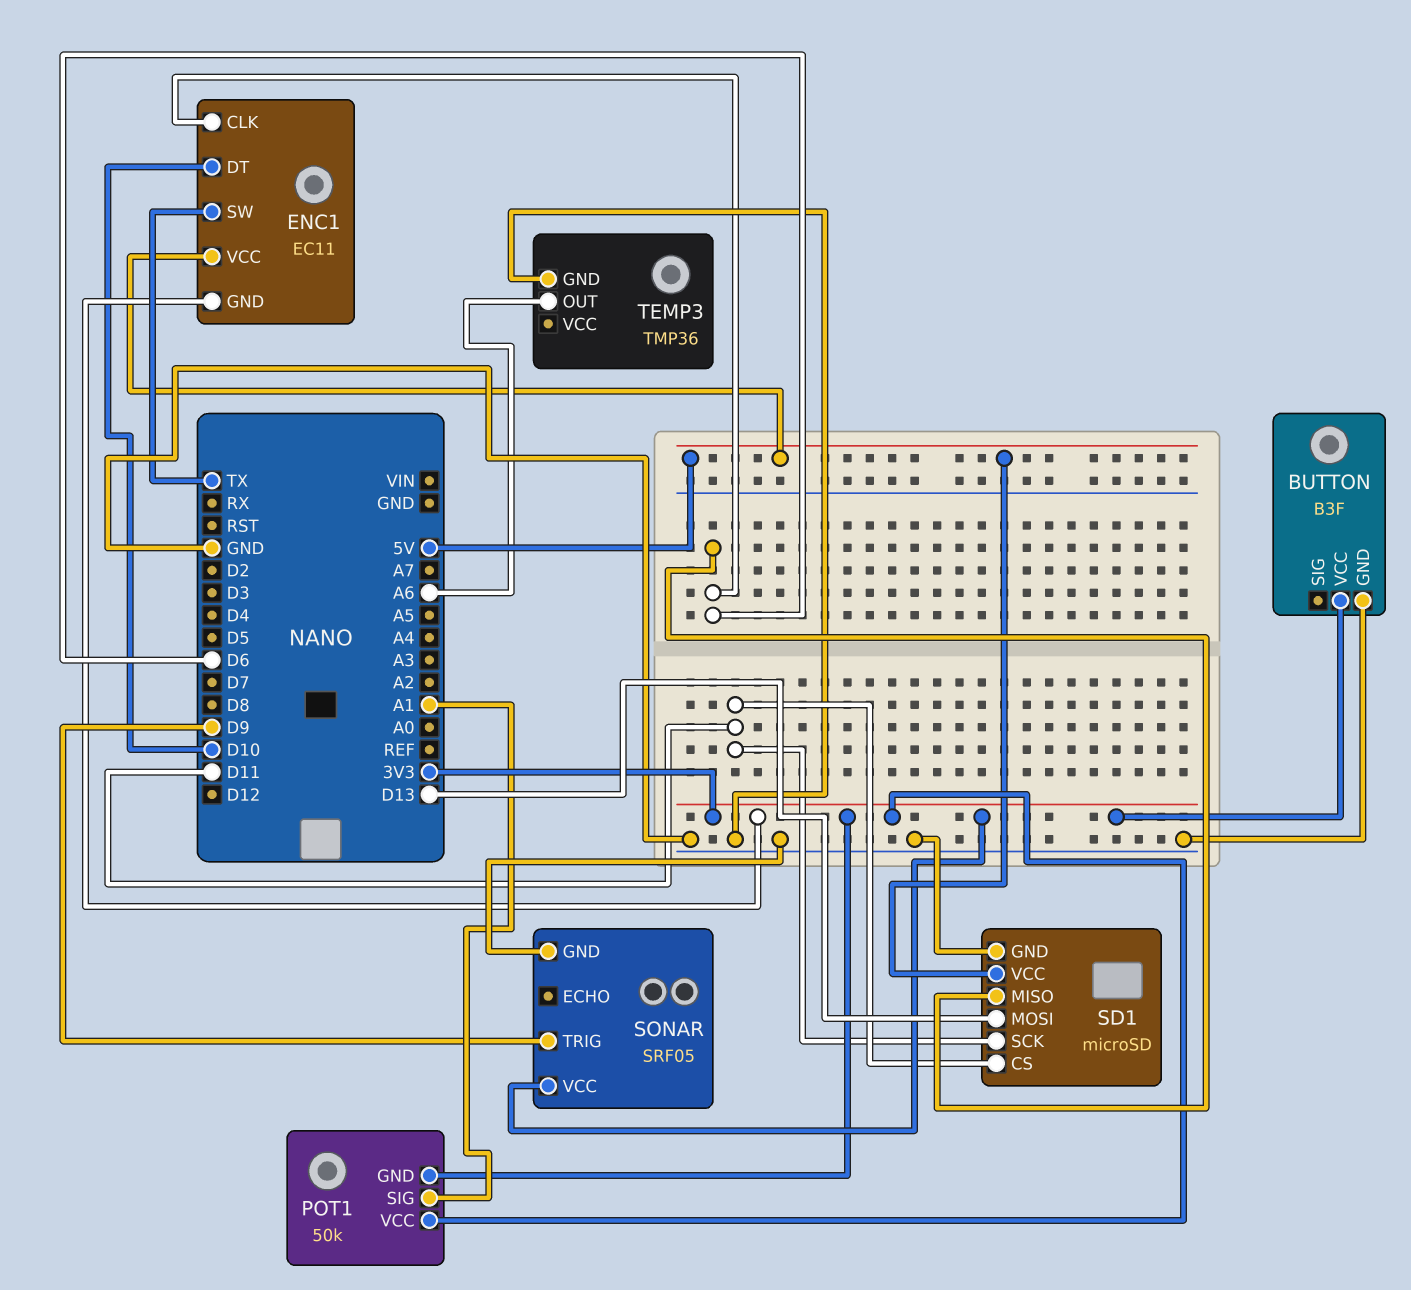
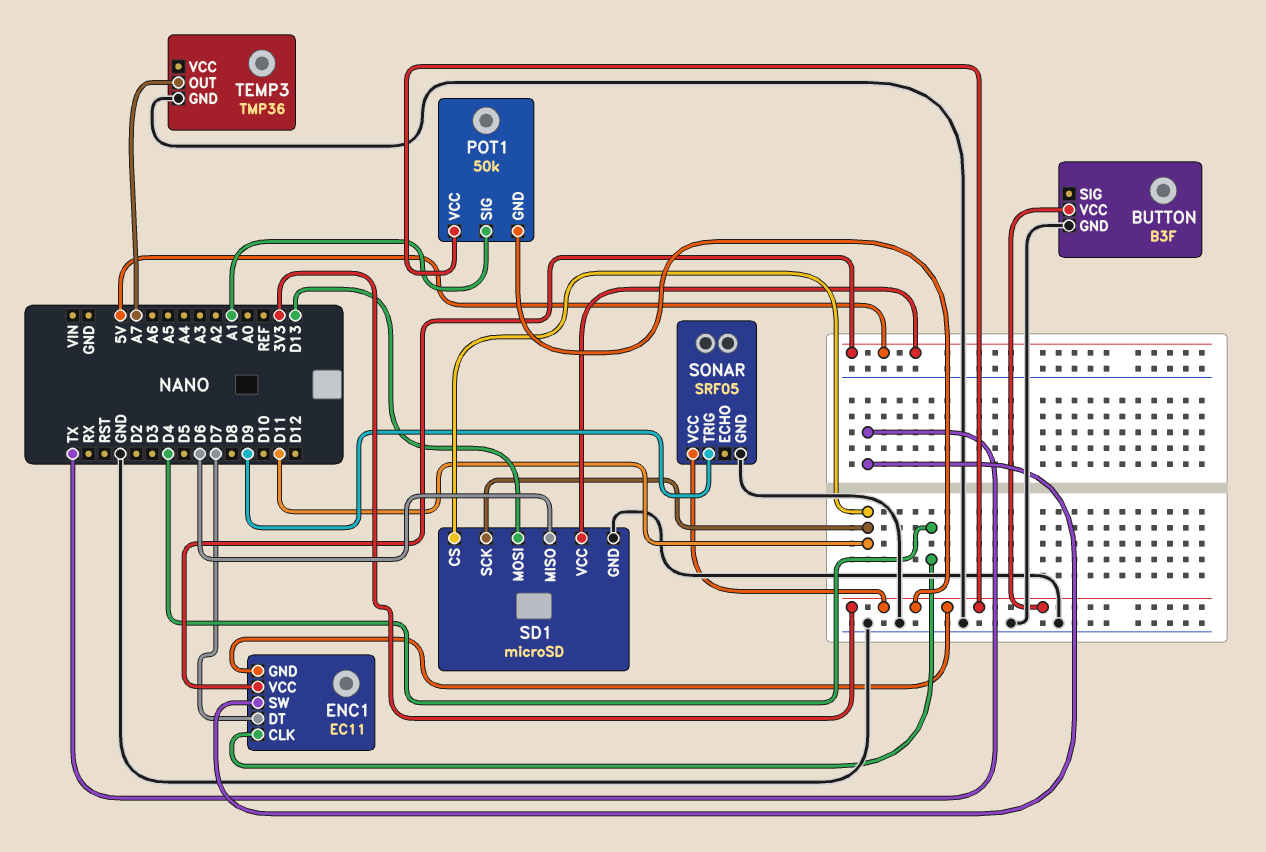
ENC1 pin CLK: D6 -> D4
ENC1 pin DT: D10 -> D7
TEMP3 pin OUT: A6 -> A7

